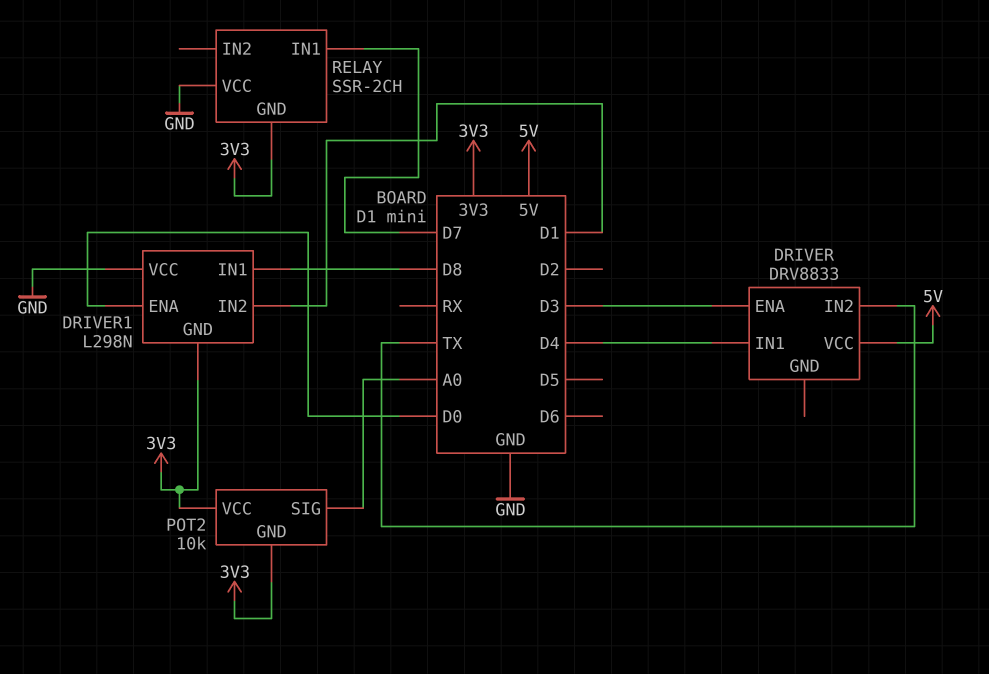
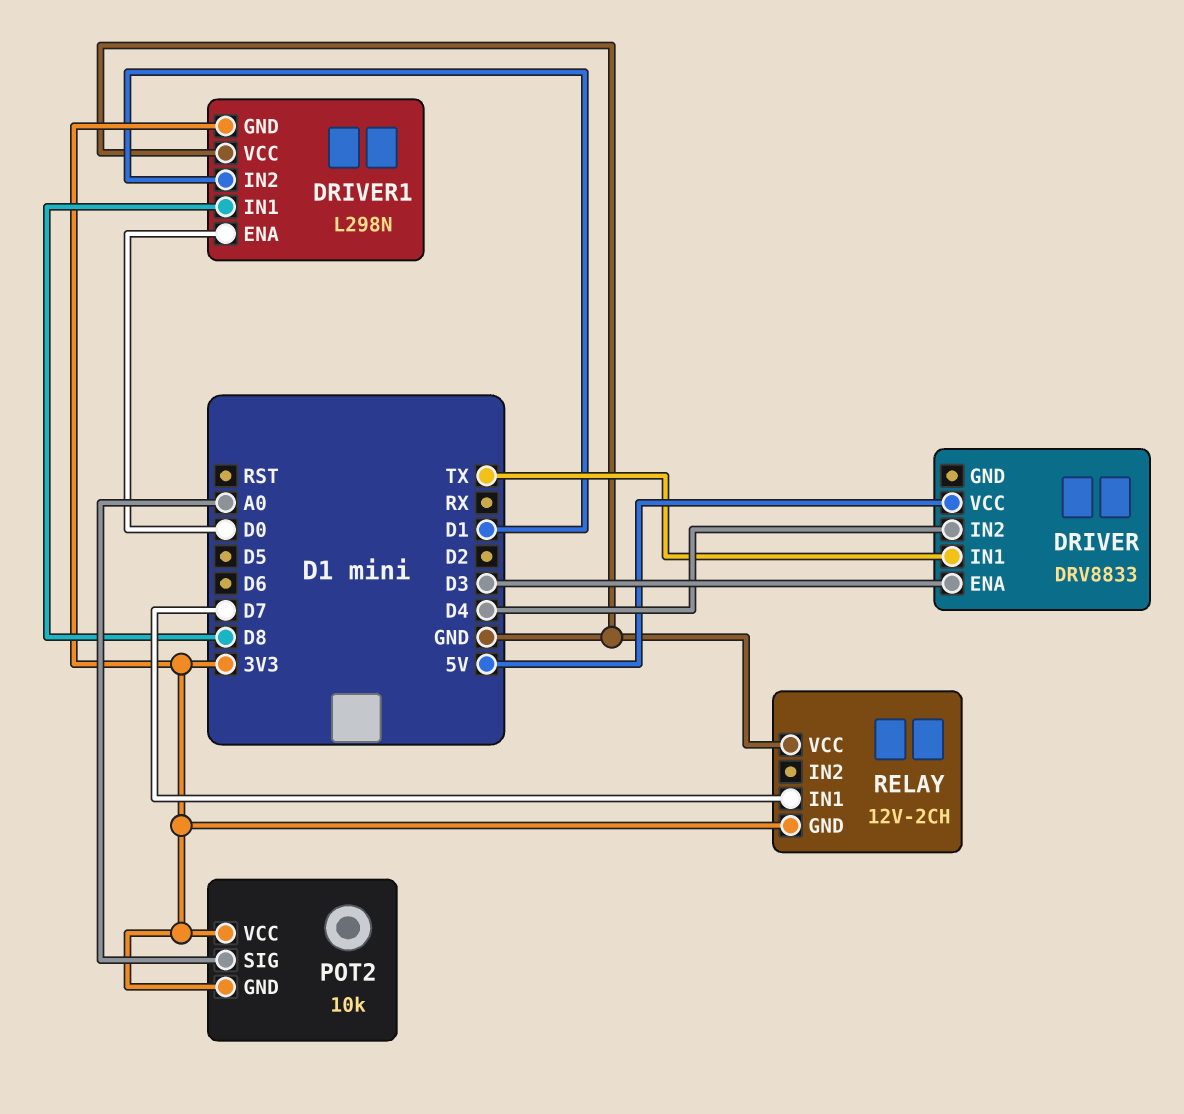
DRIVER pin IN1: D4 -> TX
DRIVER pin IN2: TX -> D4
RELAY: SSR-2CH -> 12V-2CH

